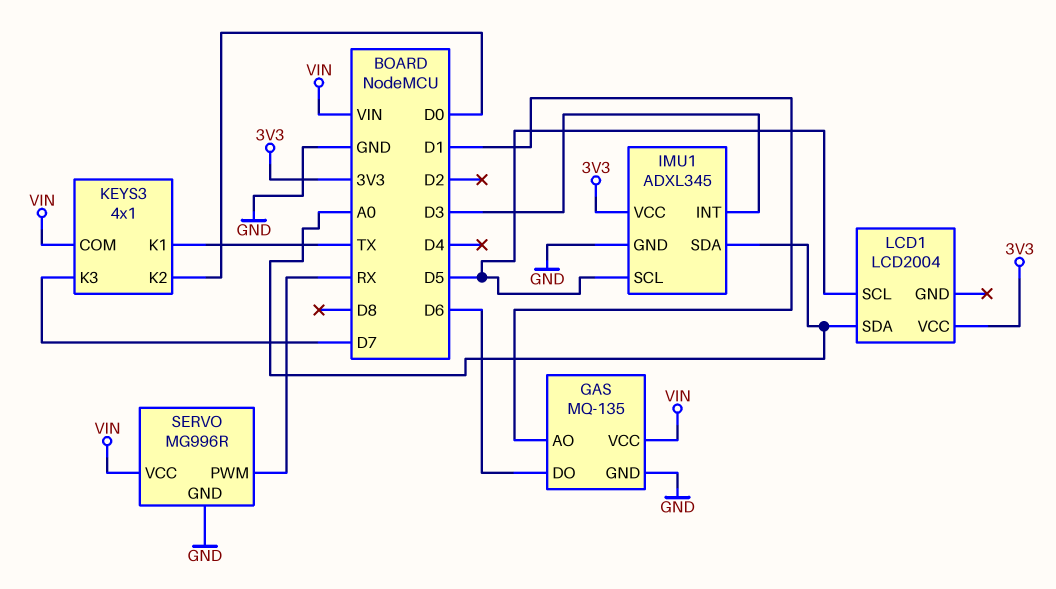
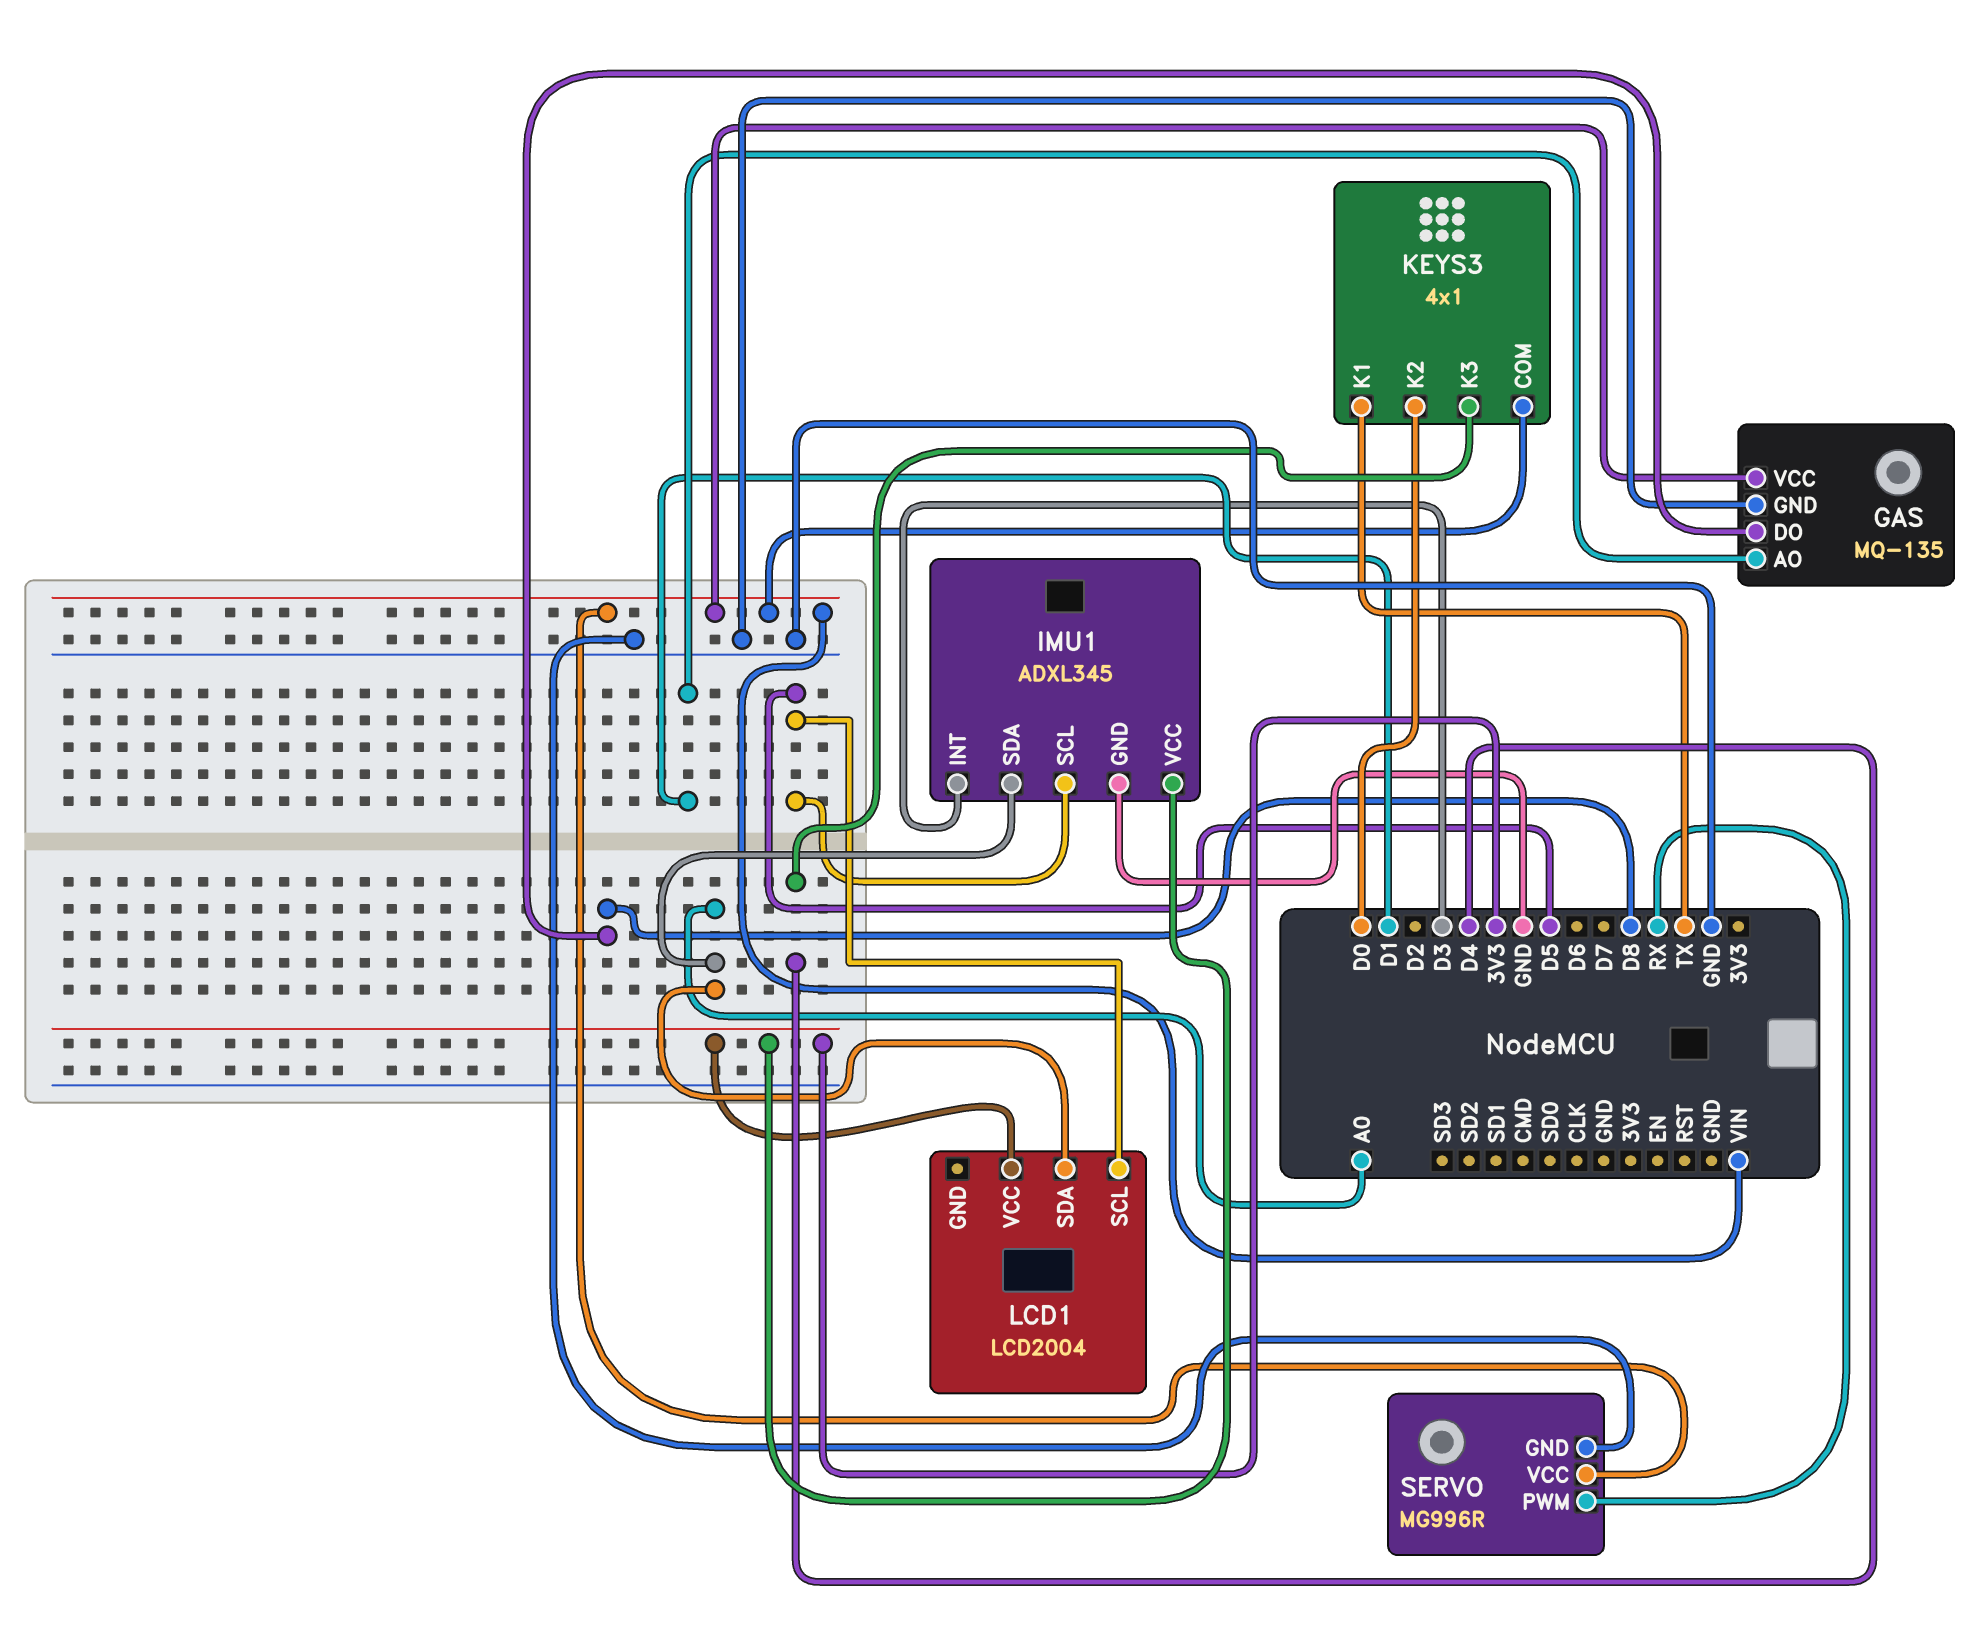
GAS pin DO: D6 -> D8
KEYS3 pin K3: D7 -> D4

